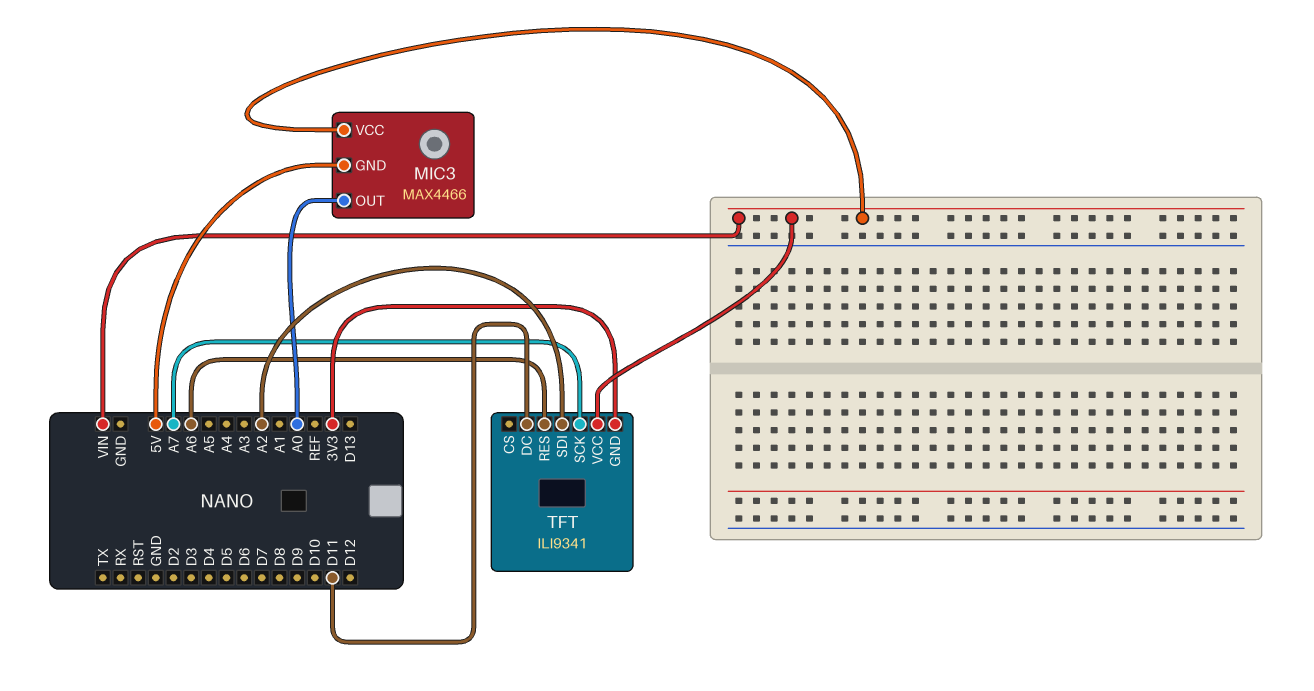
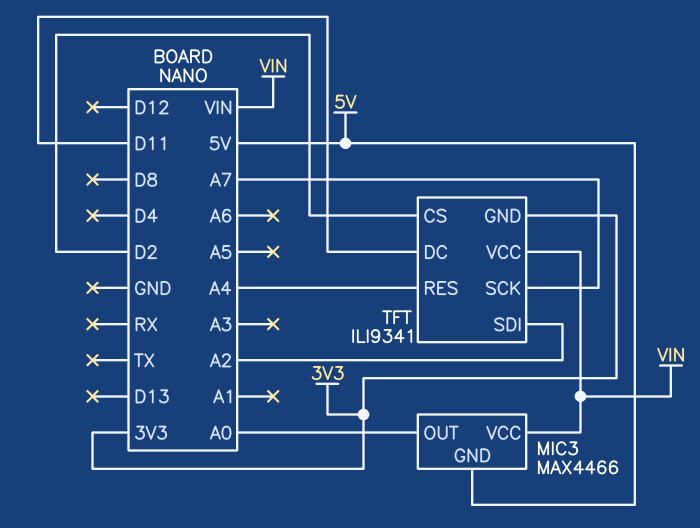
TFT pin CS: none -> D2
TFT pin RES: A6 -> A4

